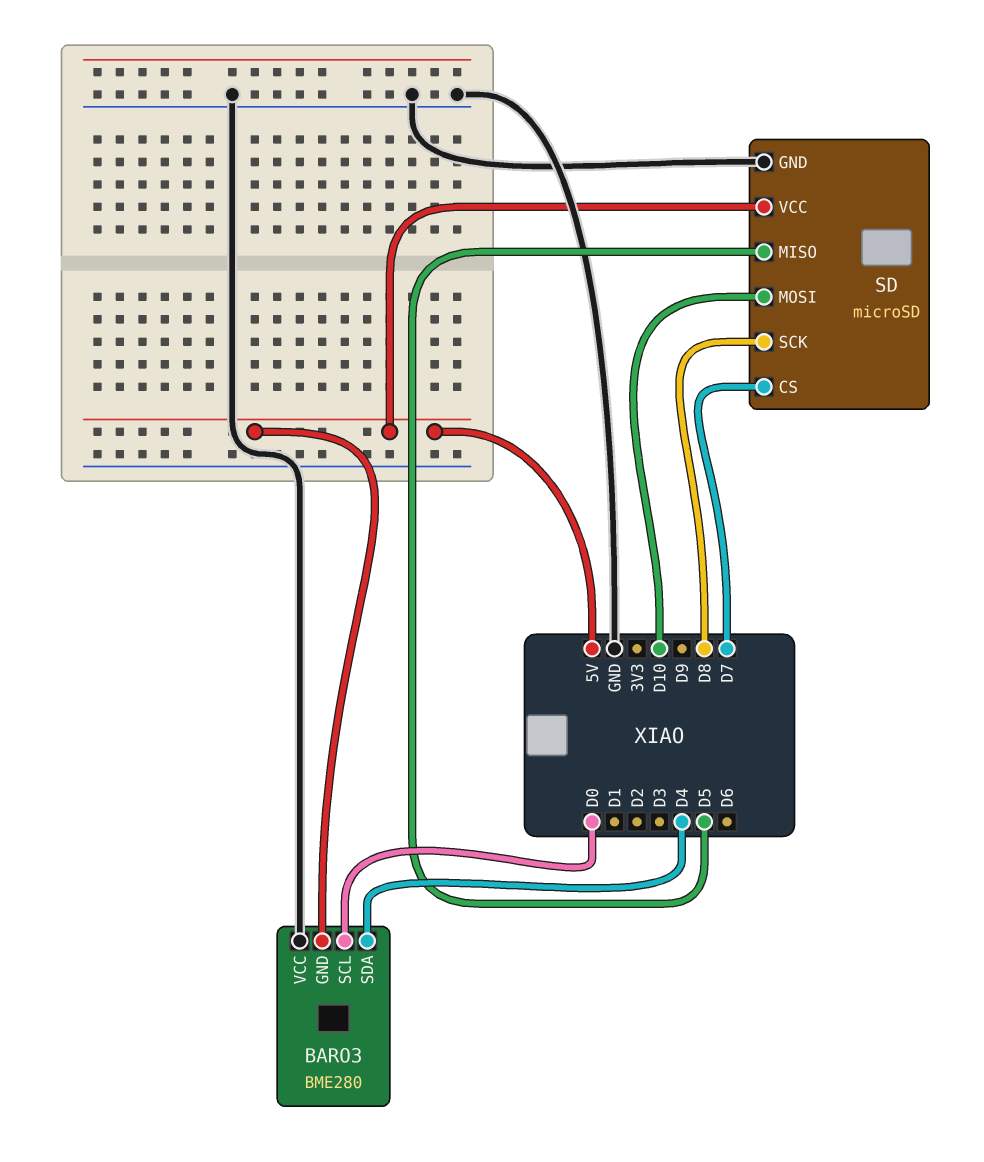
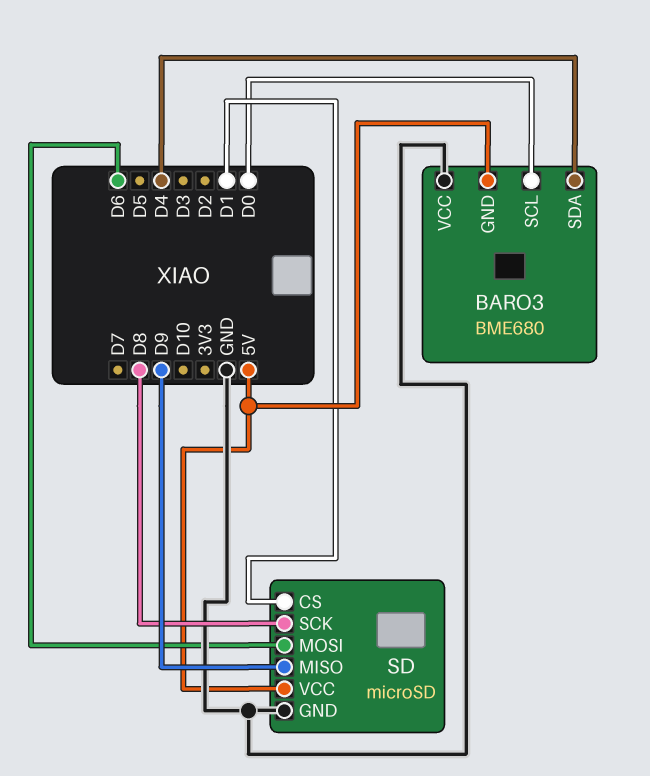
BARO3: BME280 -> BME680
SD pin CS: D7 -> D1
SD pin MISO: D5 -> D9
SD pin MOSI: D10 -> D6

